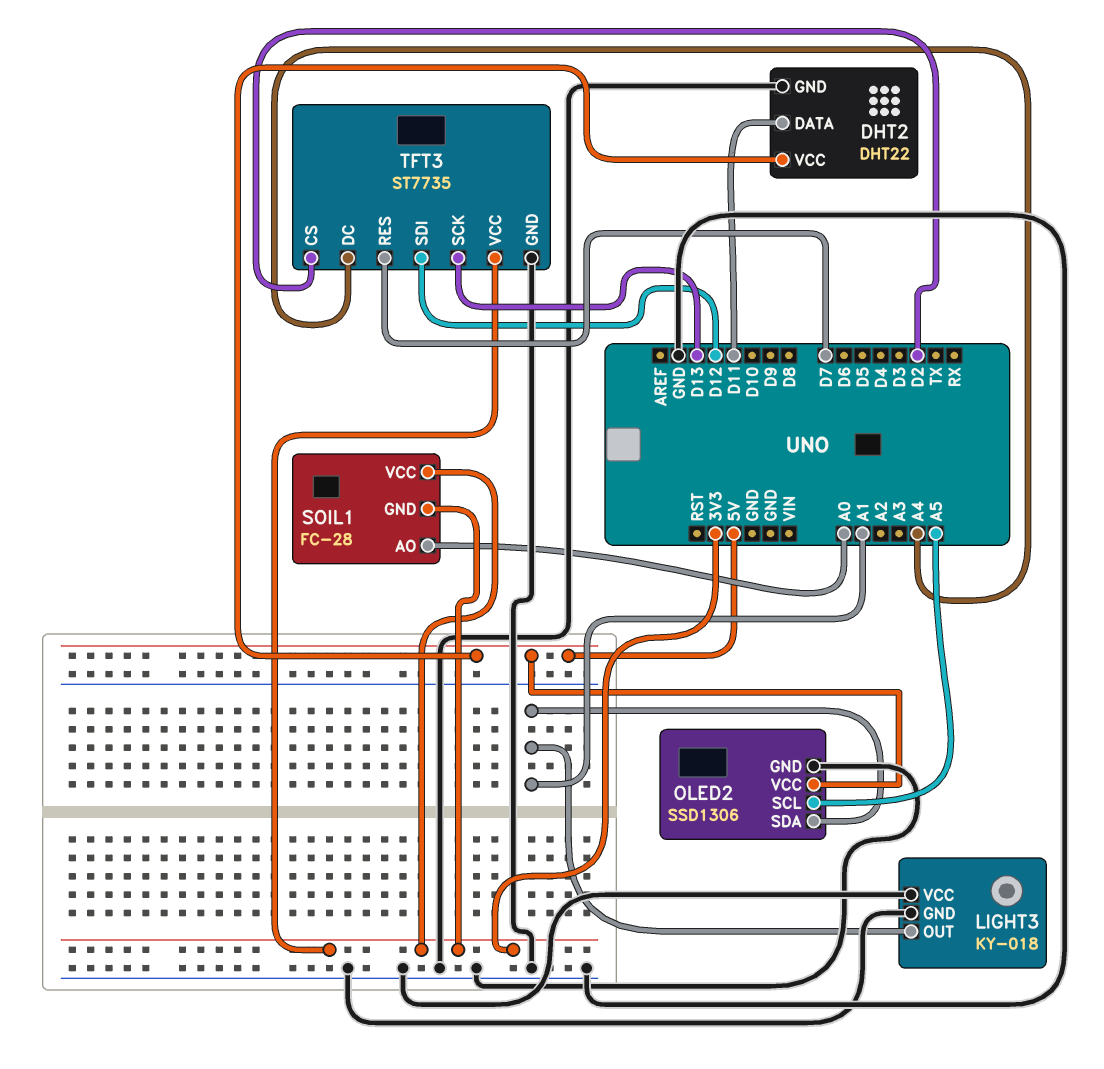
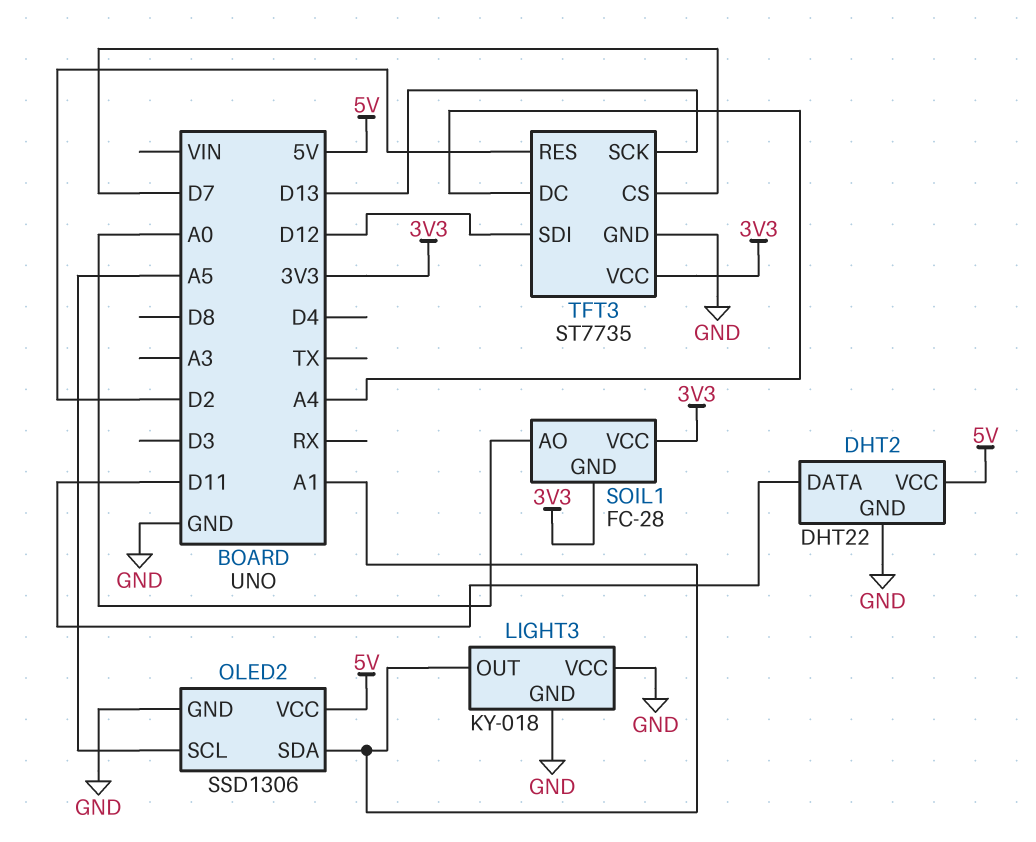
TFT3 pin CS: D2 -> D7
TFT3 pin RES: D7 -> D2

